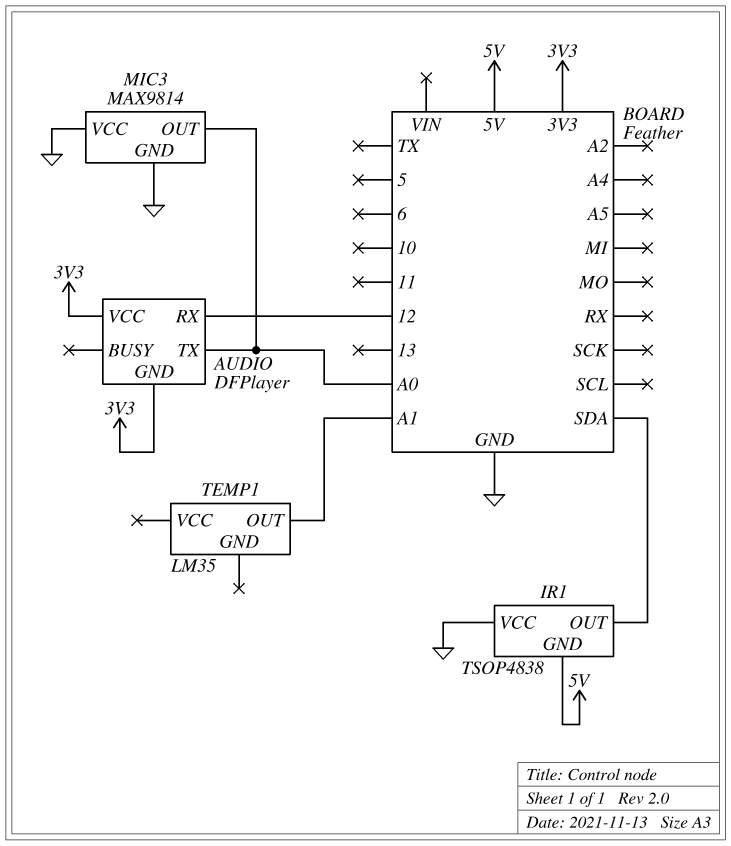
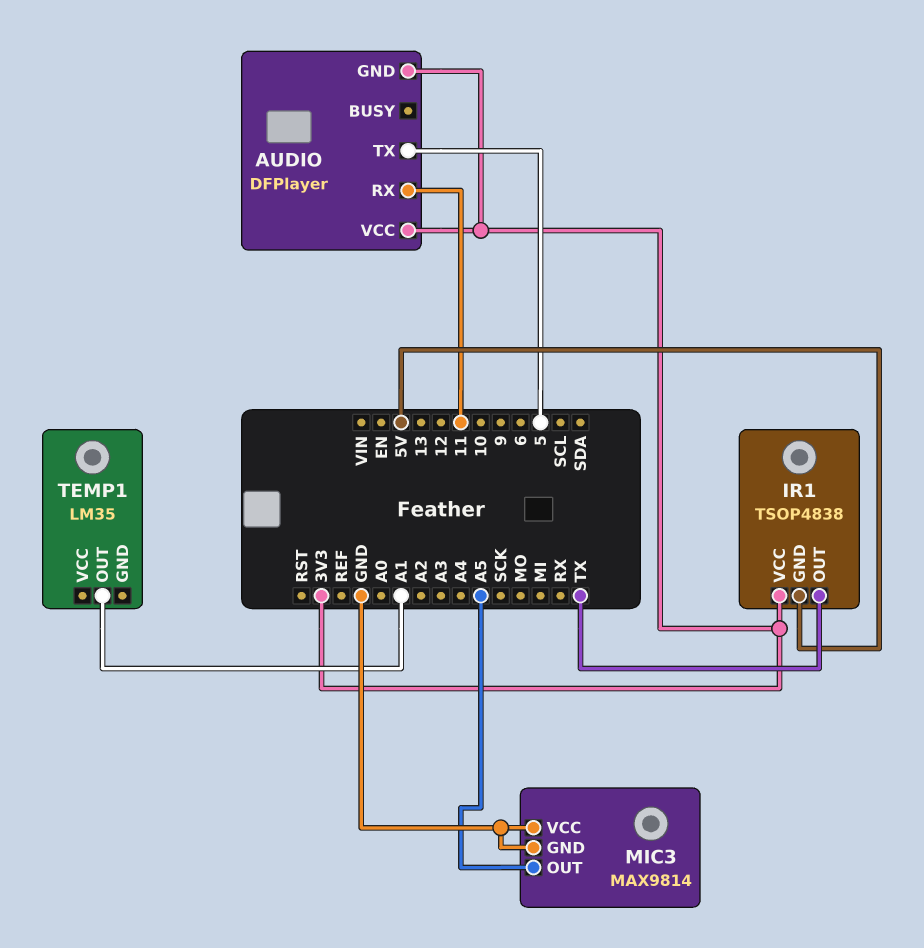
AUDIO pin RX: 12 -> 11
AUDIO pin TX: A0 -> 5
IR1 pin OUT: SDA -> TX
IR1 pin VCC: GND -> 3V3
MIC3 pin OUT: A0 -> A5

